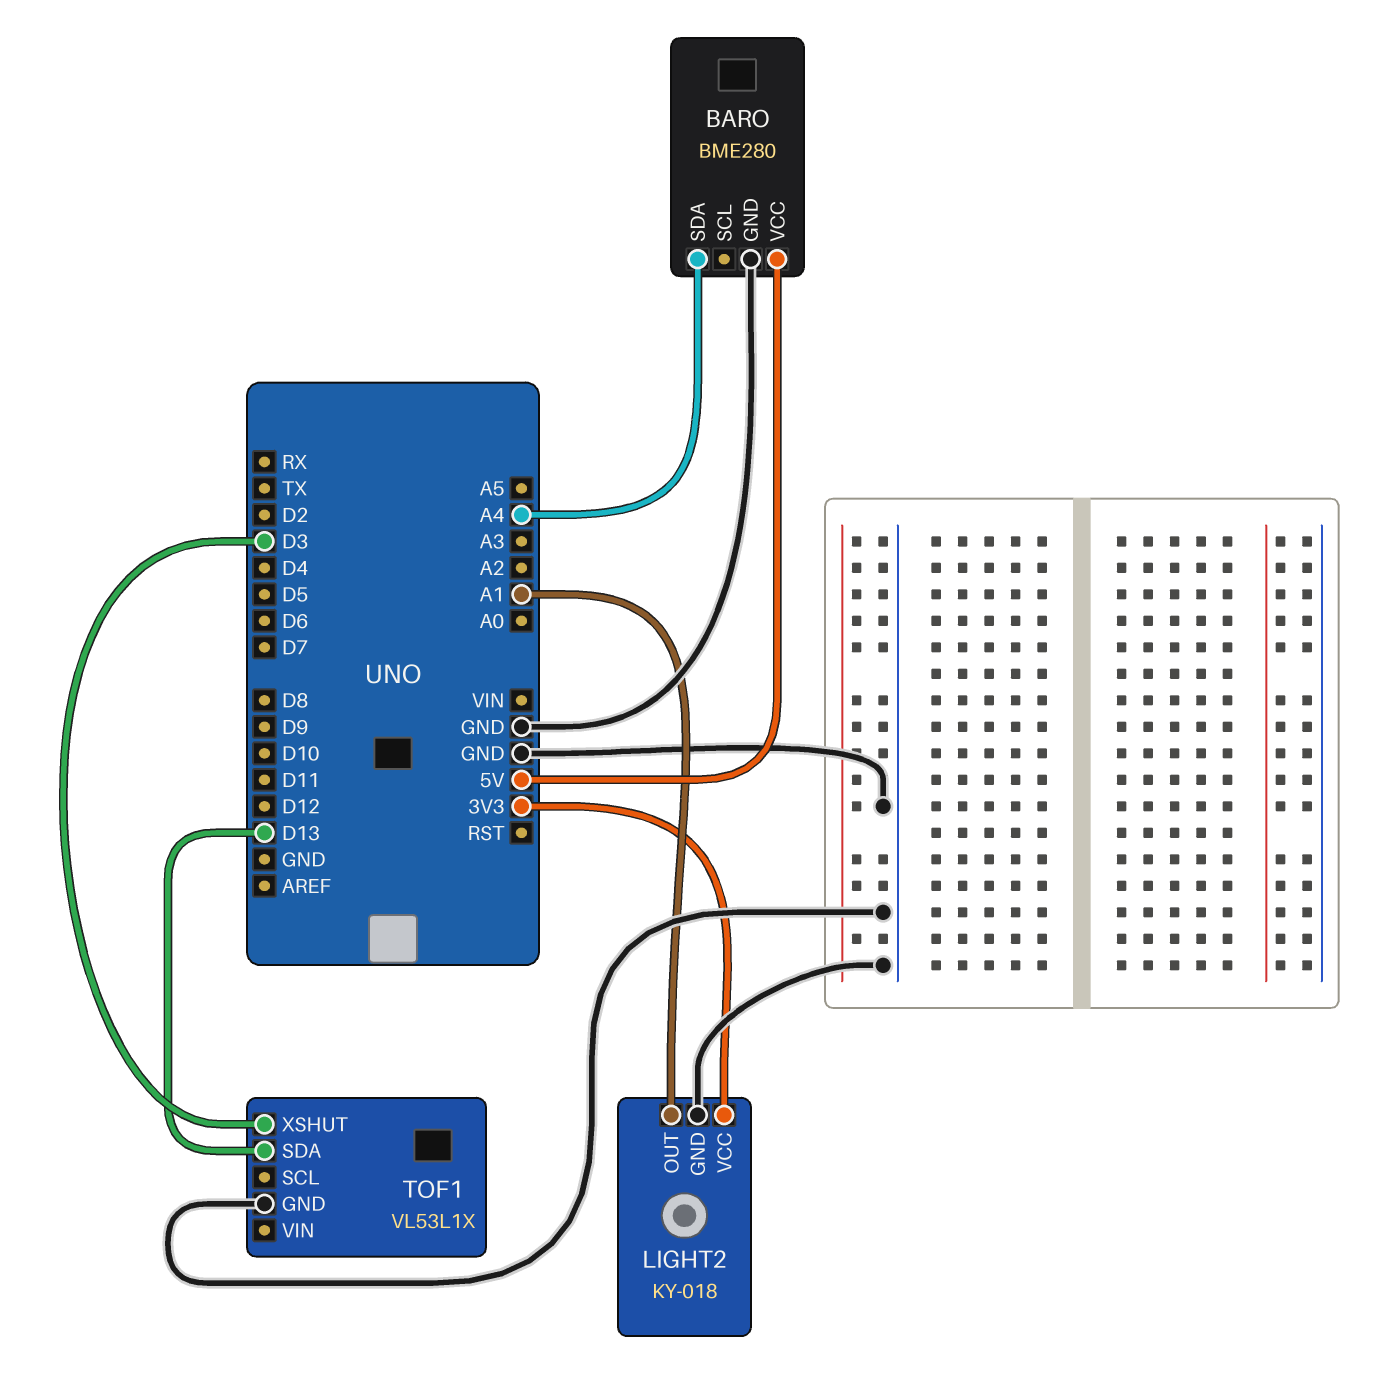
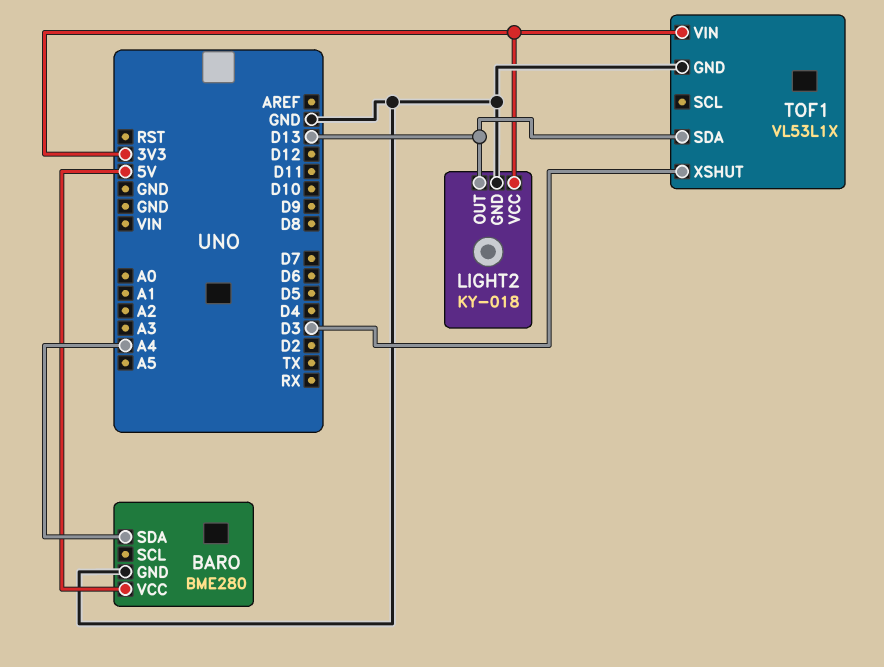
LIGHT2 pin OUT: A1 -> D13
TOF1 pin VIN: none -> 3V3

